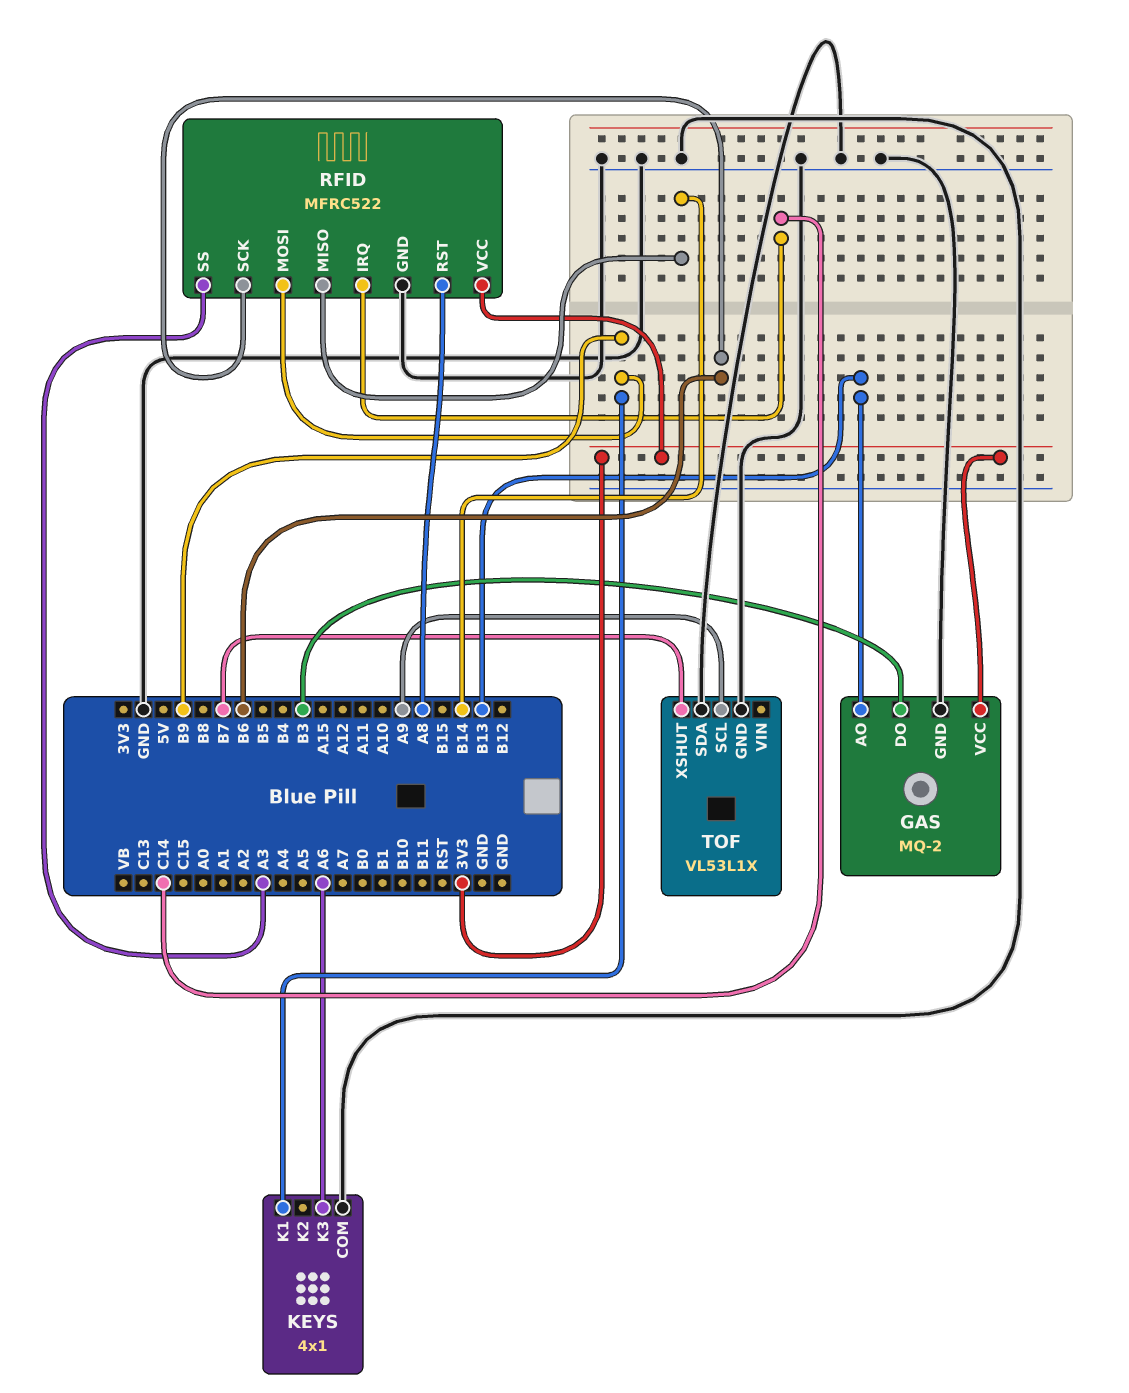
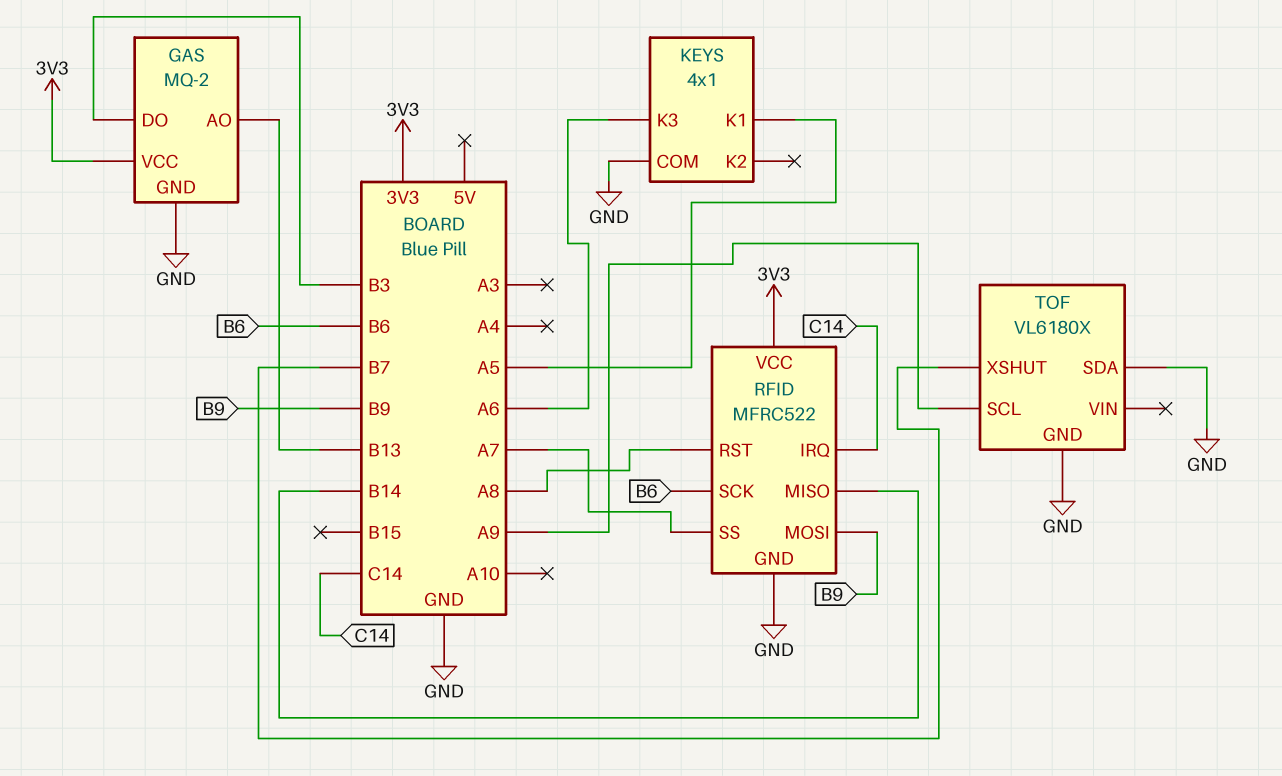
KEYS pin K1: B9 -> A5
RFID pin SS: A3 -> A7
TOF: VL53L1X -> VL6180X

